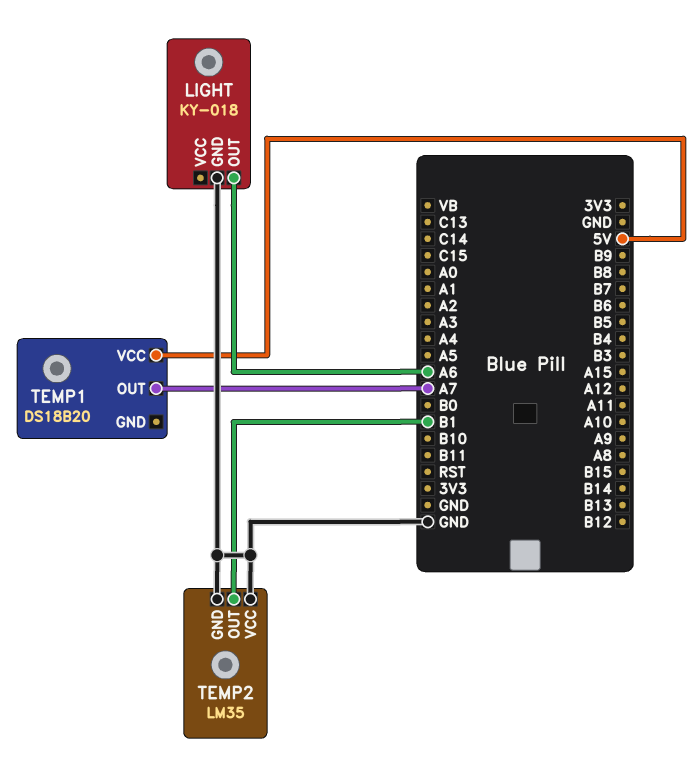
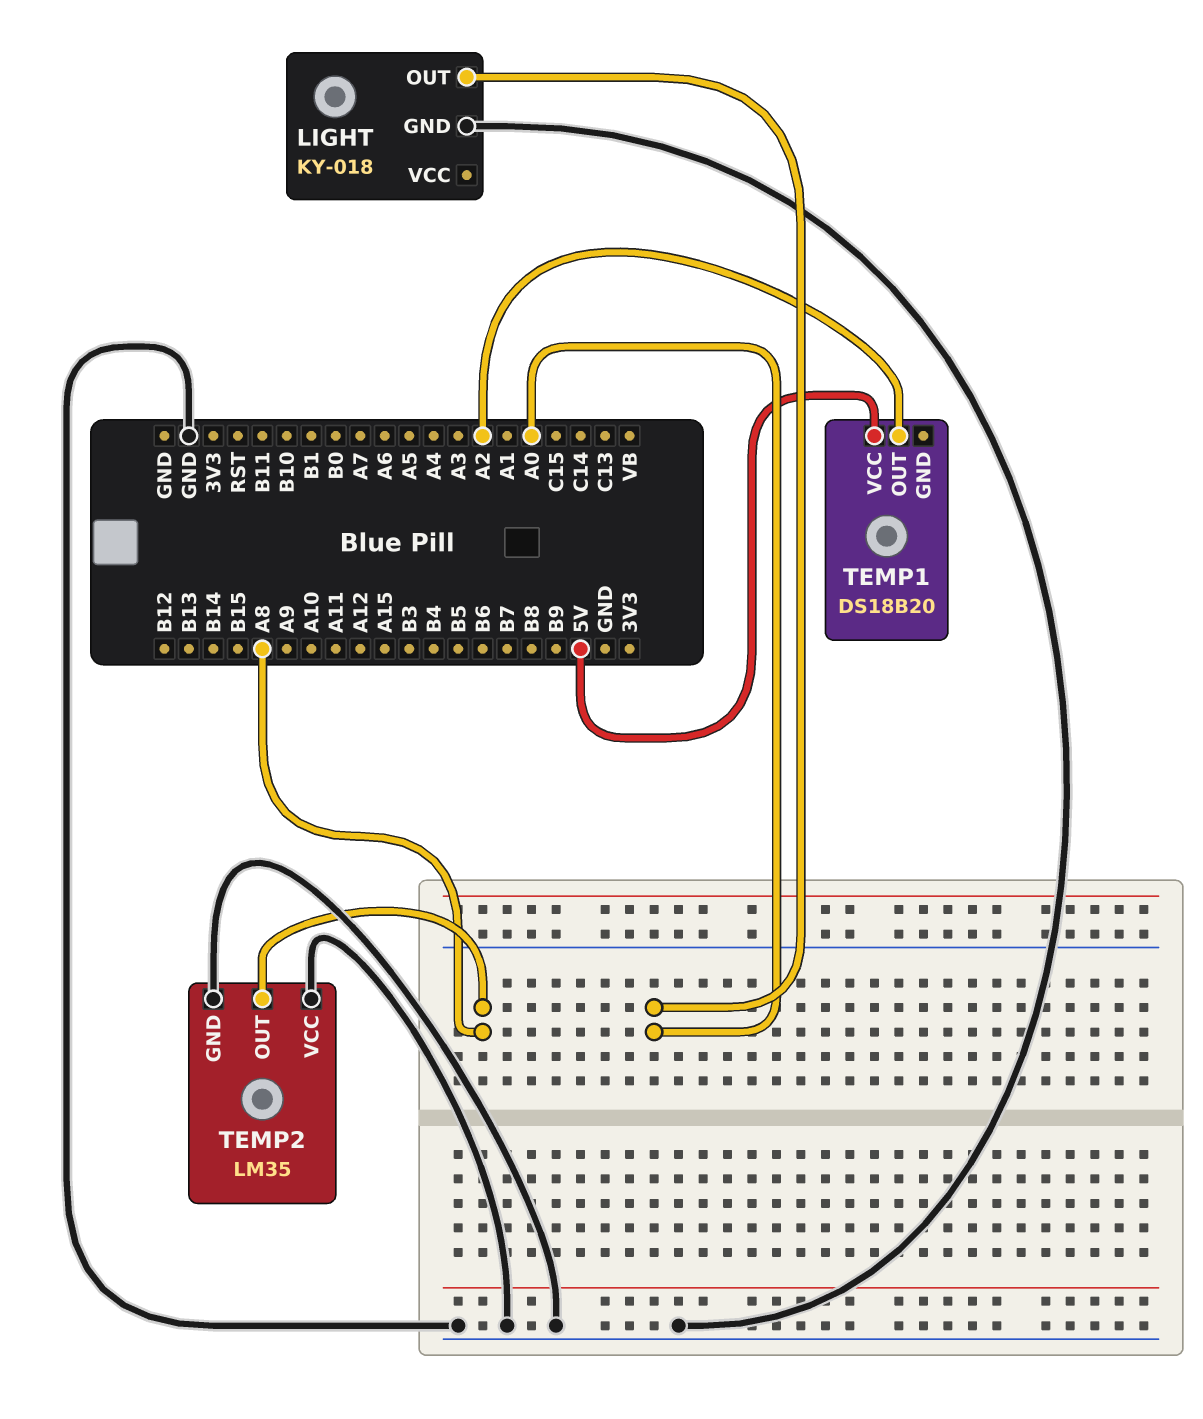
LIGHT pin OUT: A6 -> A0
TEMP1 pin OUT: A7 -> A2
TEMP2 pin OUT: B1 -> A8

